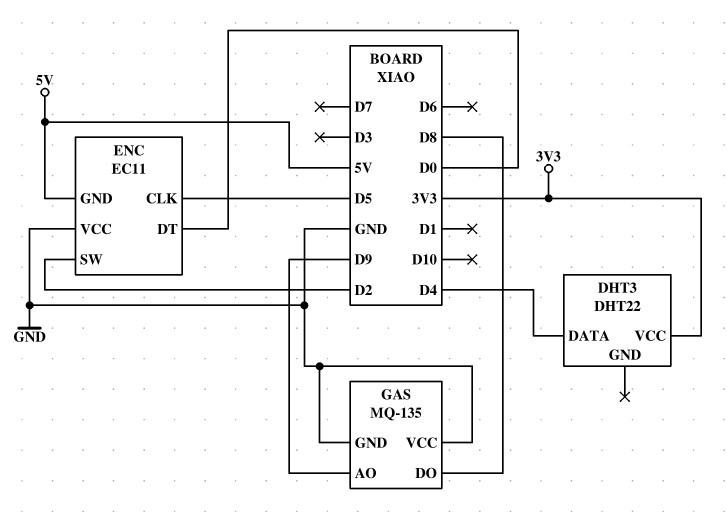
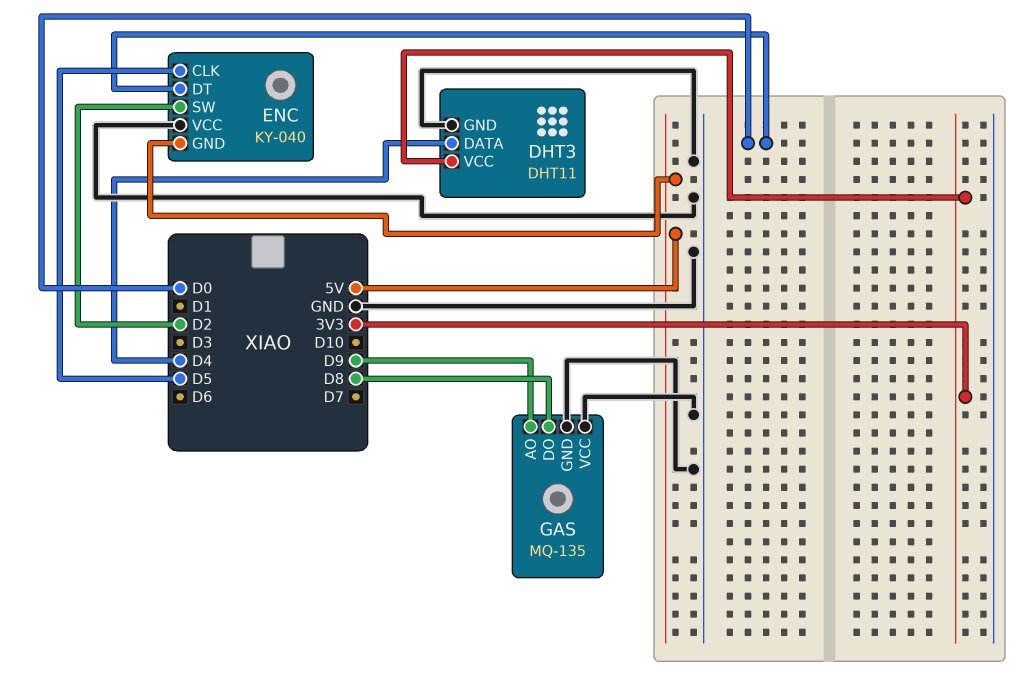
DHT3: DHT22 -> DHT11
DHT3 pin GND: none -> GND
ENC: EC11 -> KY-040

